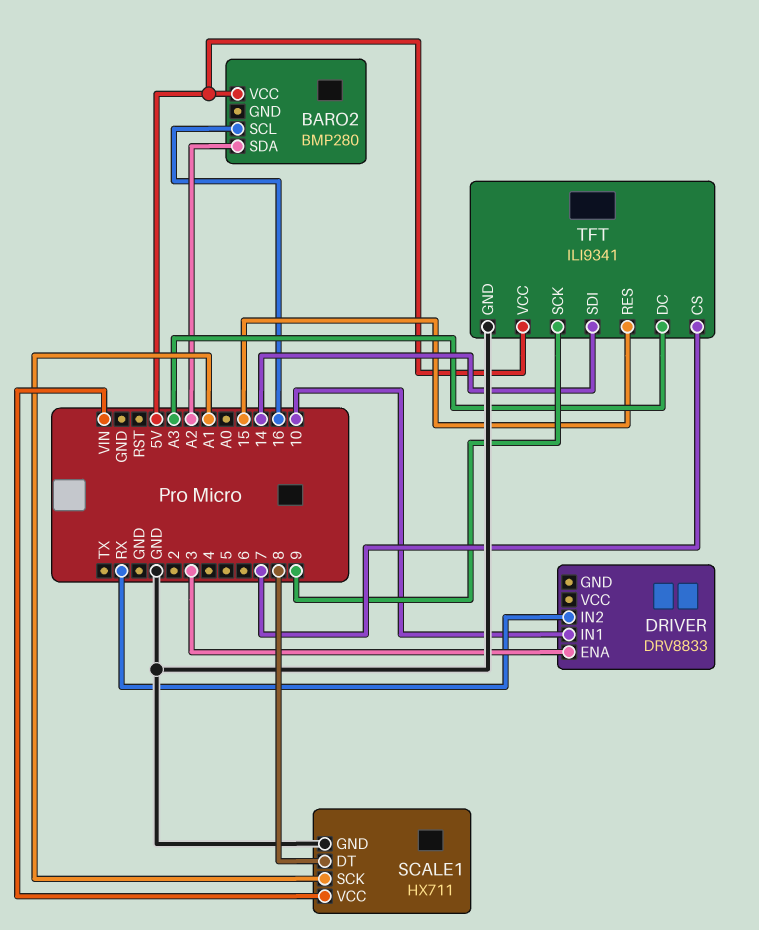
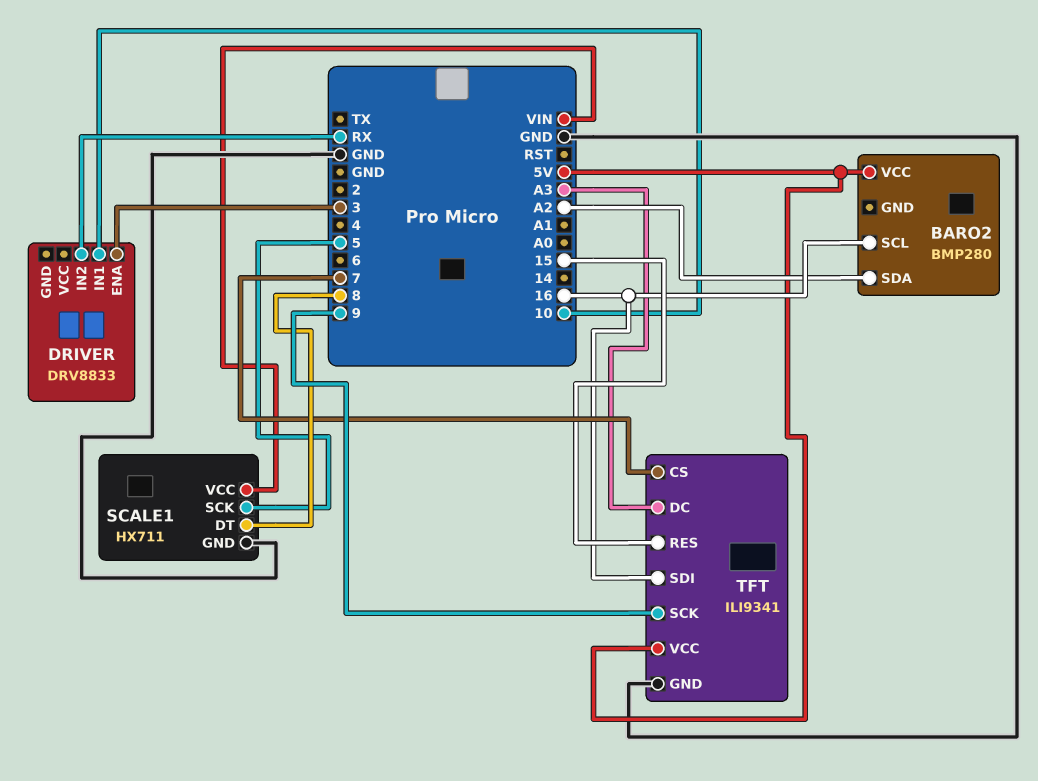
SCALE1 pin SCK: A1 -> 5
TFT pin SDI: 14 -> 16

